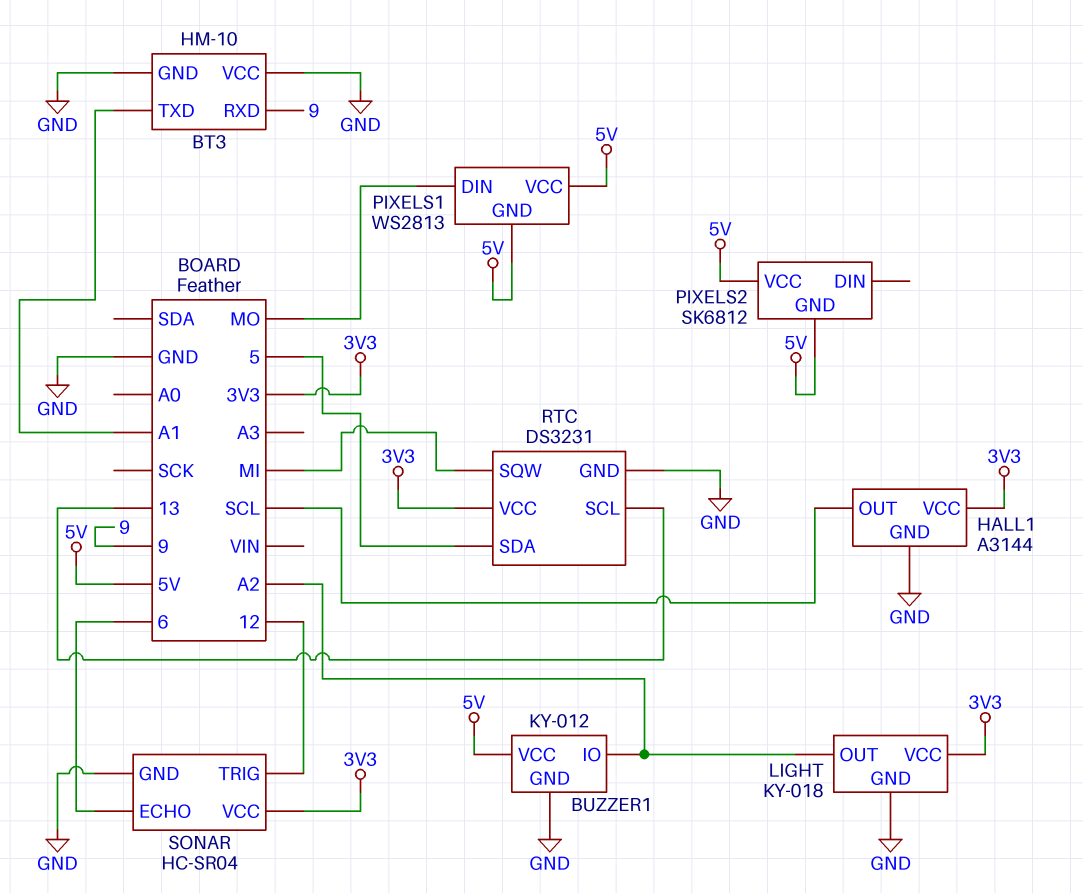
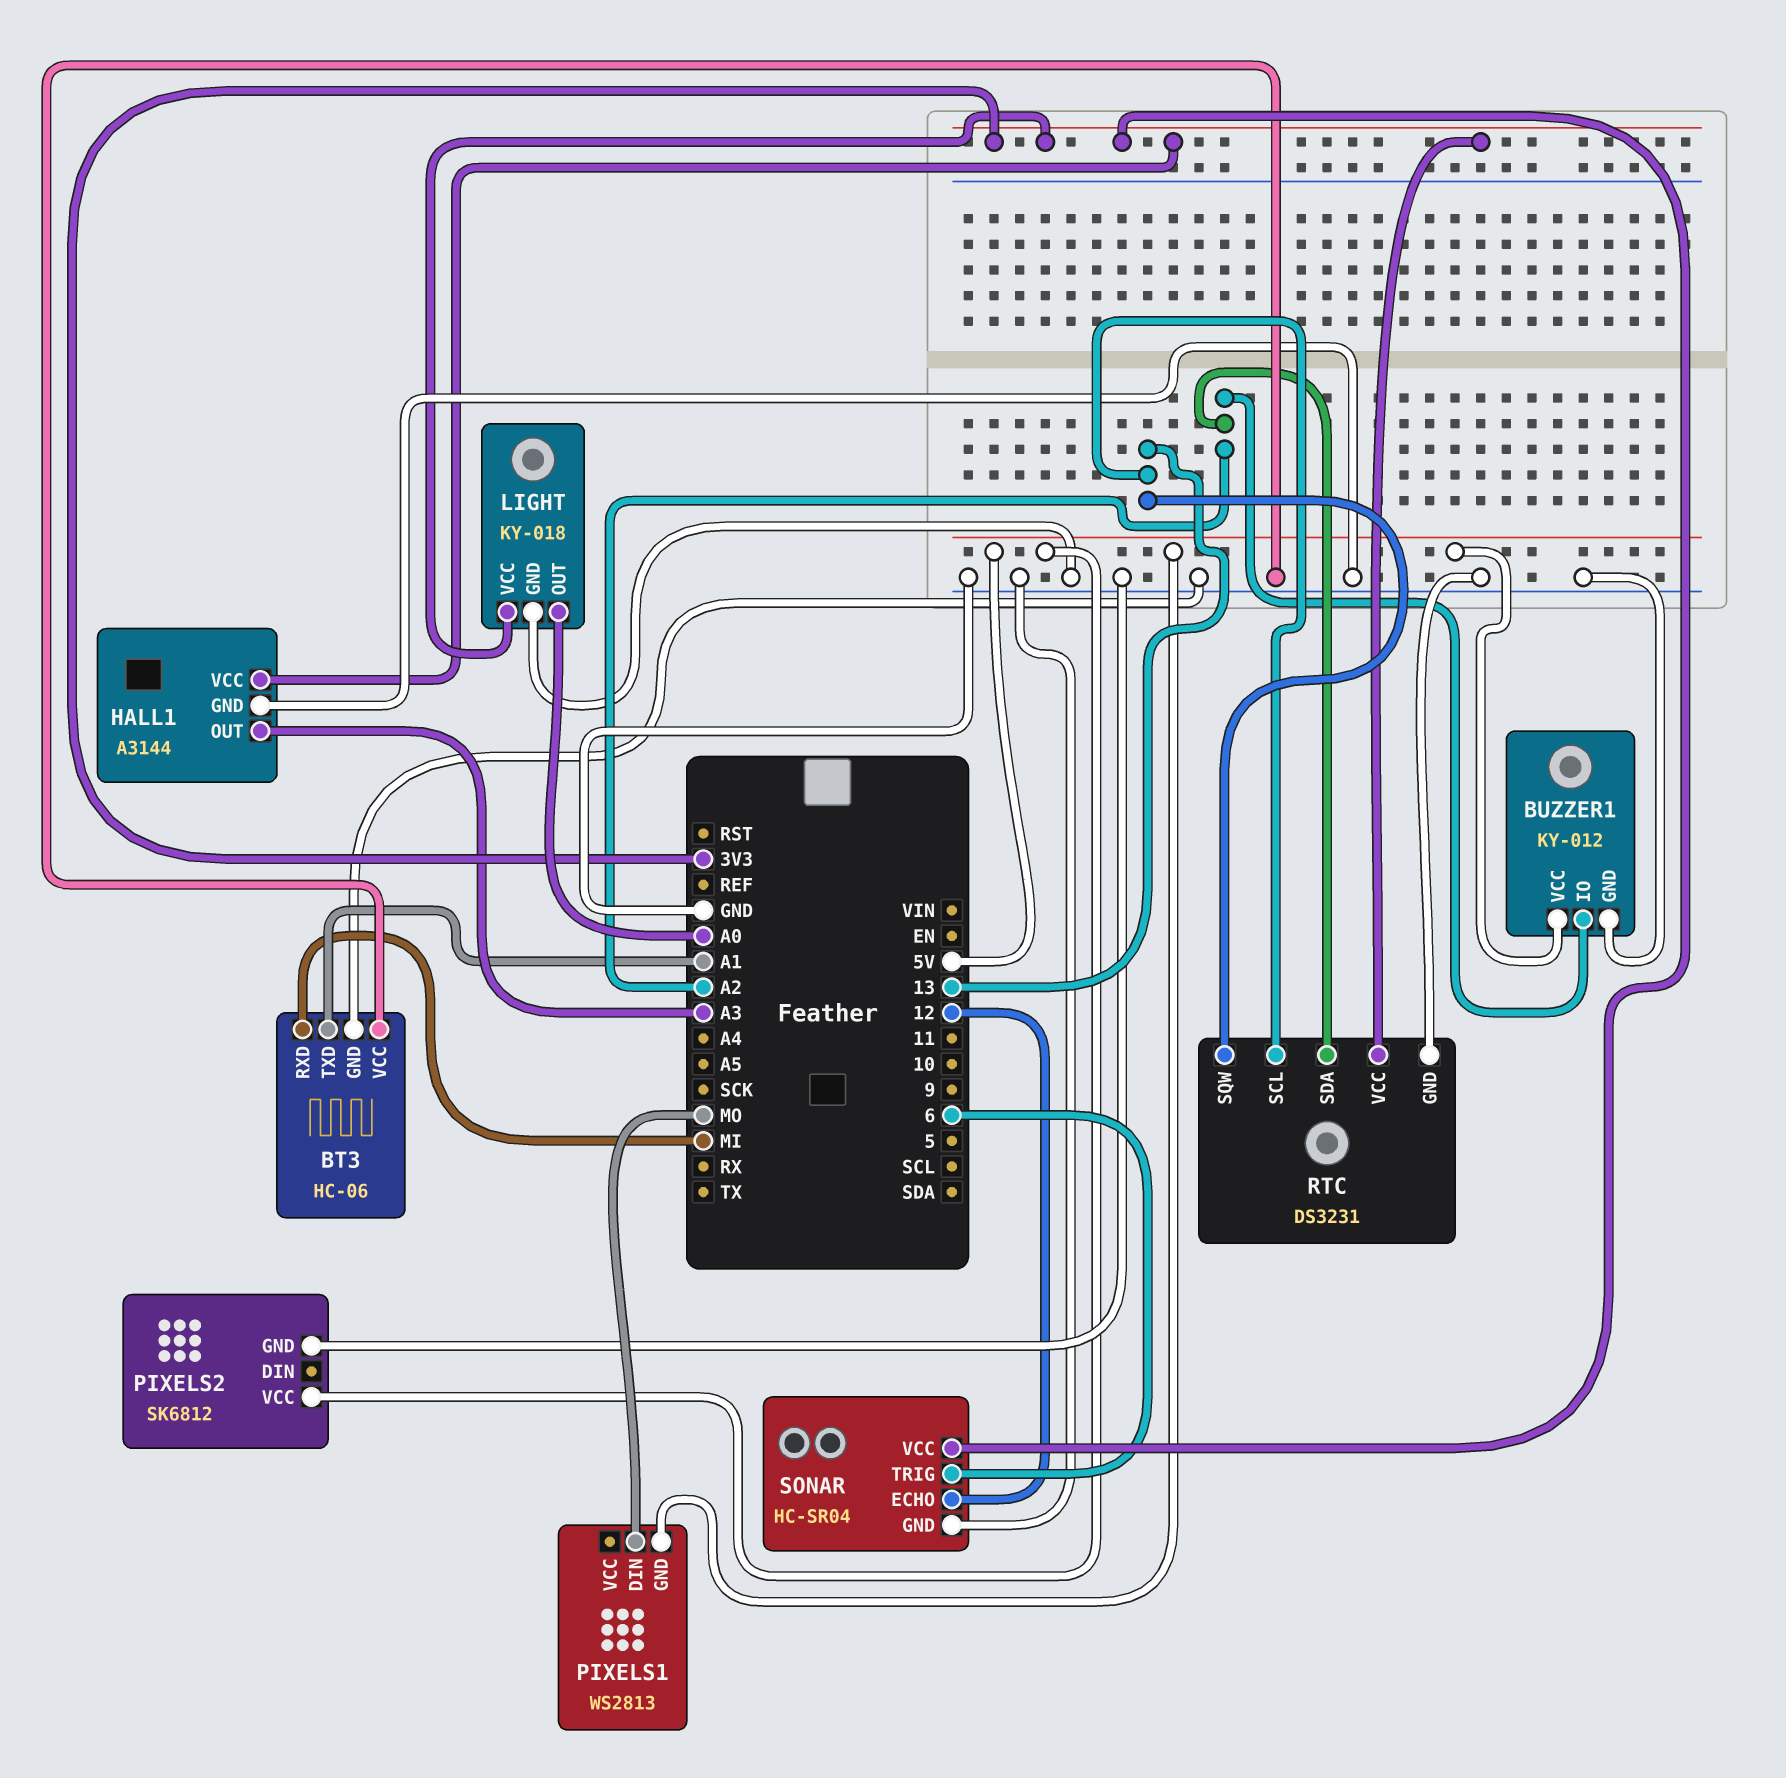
BT3: HM-10 -> HC-06
BT3 pin RXD: 9 -> MI
HALL1 pin OUT: SCL -> A3
LIGHT pin OUT: A2 -> A0
PIXELS1 pin VCC: 5V -> none
PIXELS2 pin GND: 5V -> GND
RTC pin SDA: 5 -> A2
RTC pin SQW: MI -> 13
SONAR pin ECHO: 6 -> 12
SONAR pin TRIG: 12 -> 6

